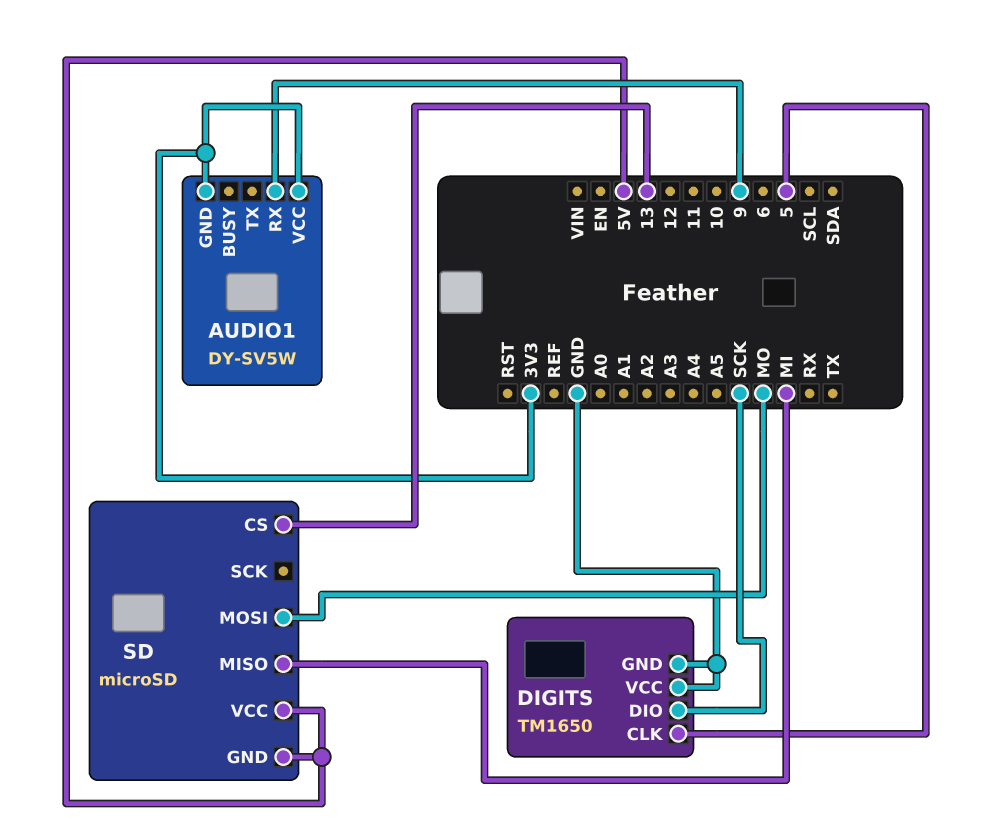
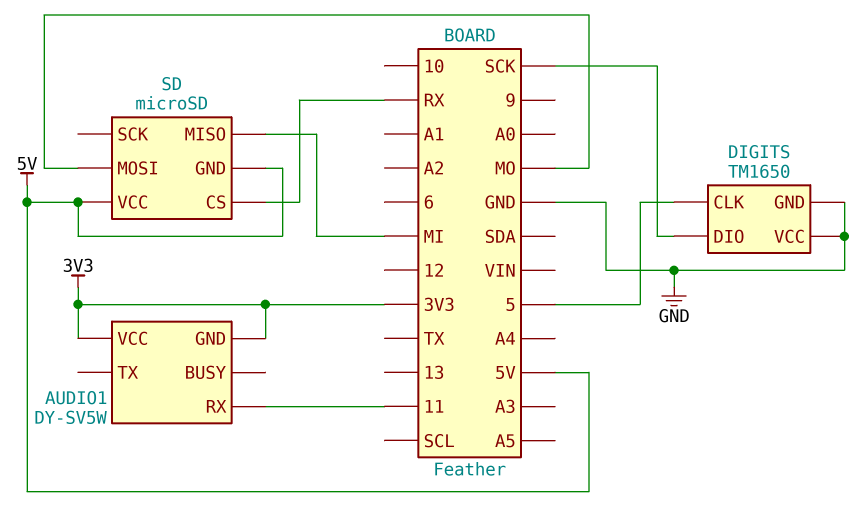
AUDIO1 pin RX: 9 -> 11
SD pin CS: 13 -> RX

